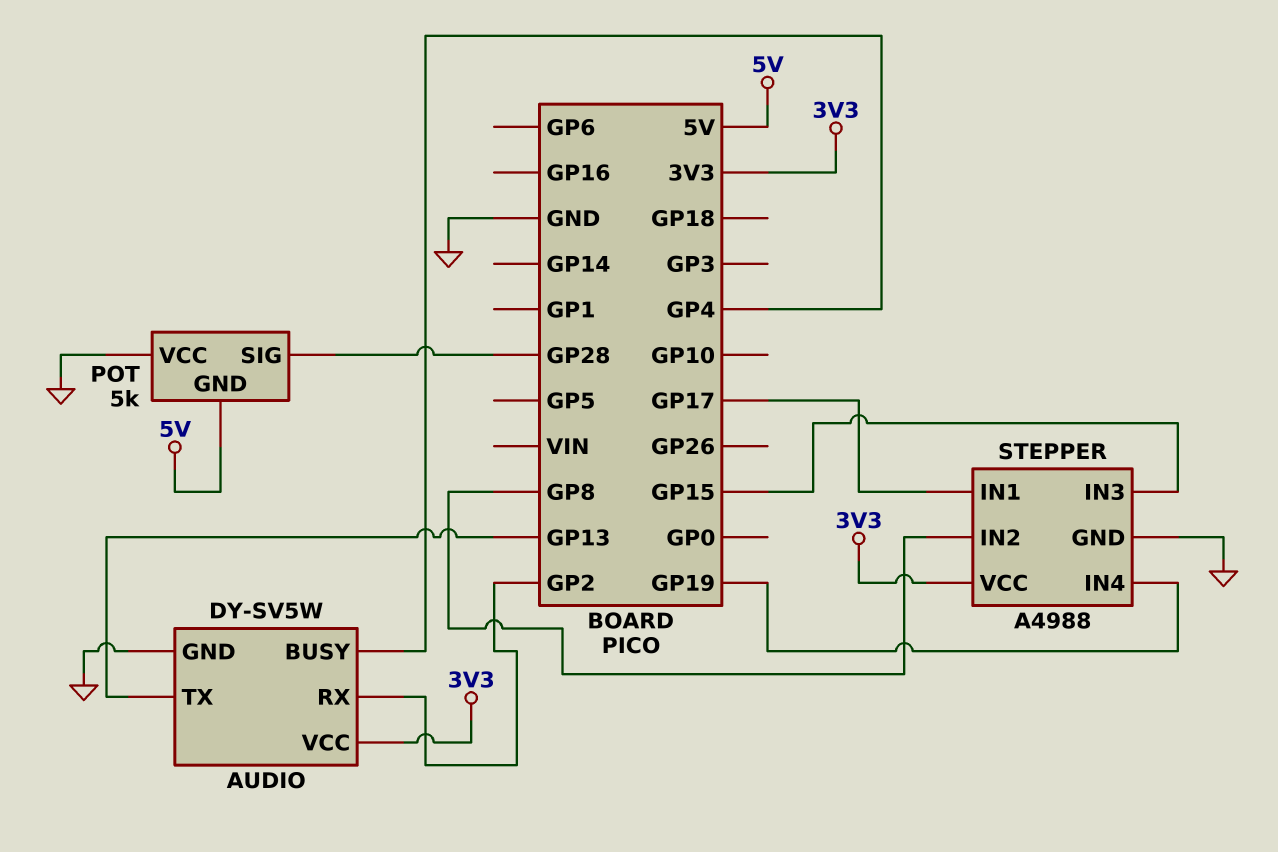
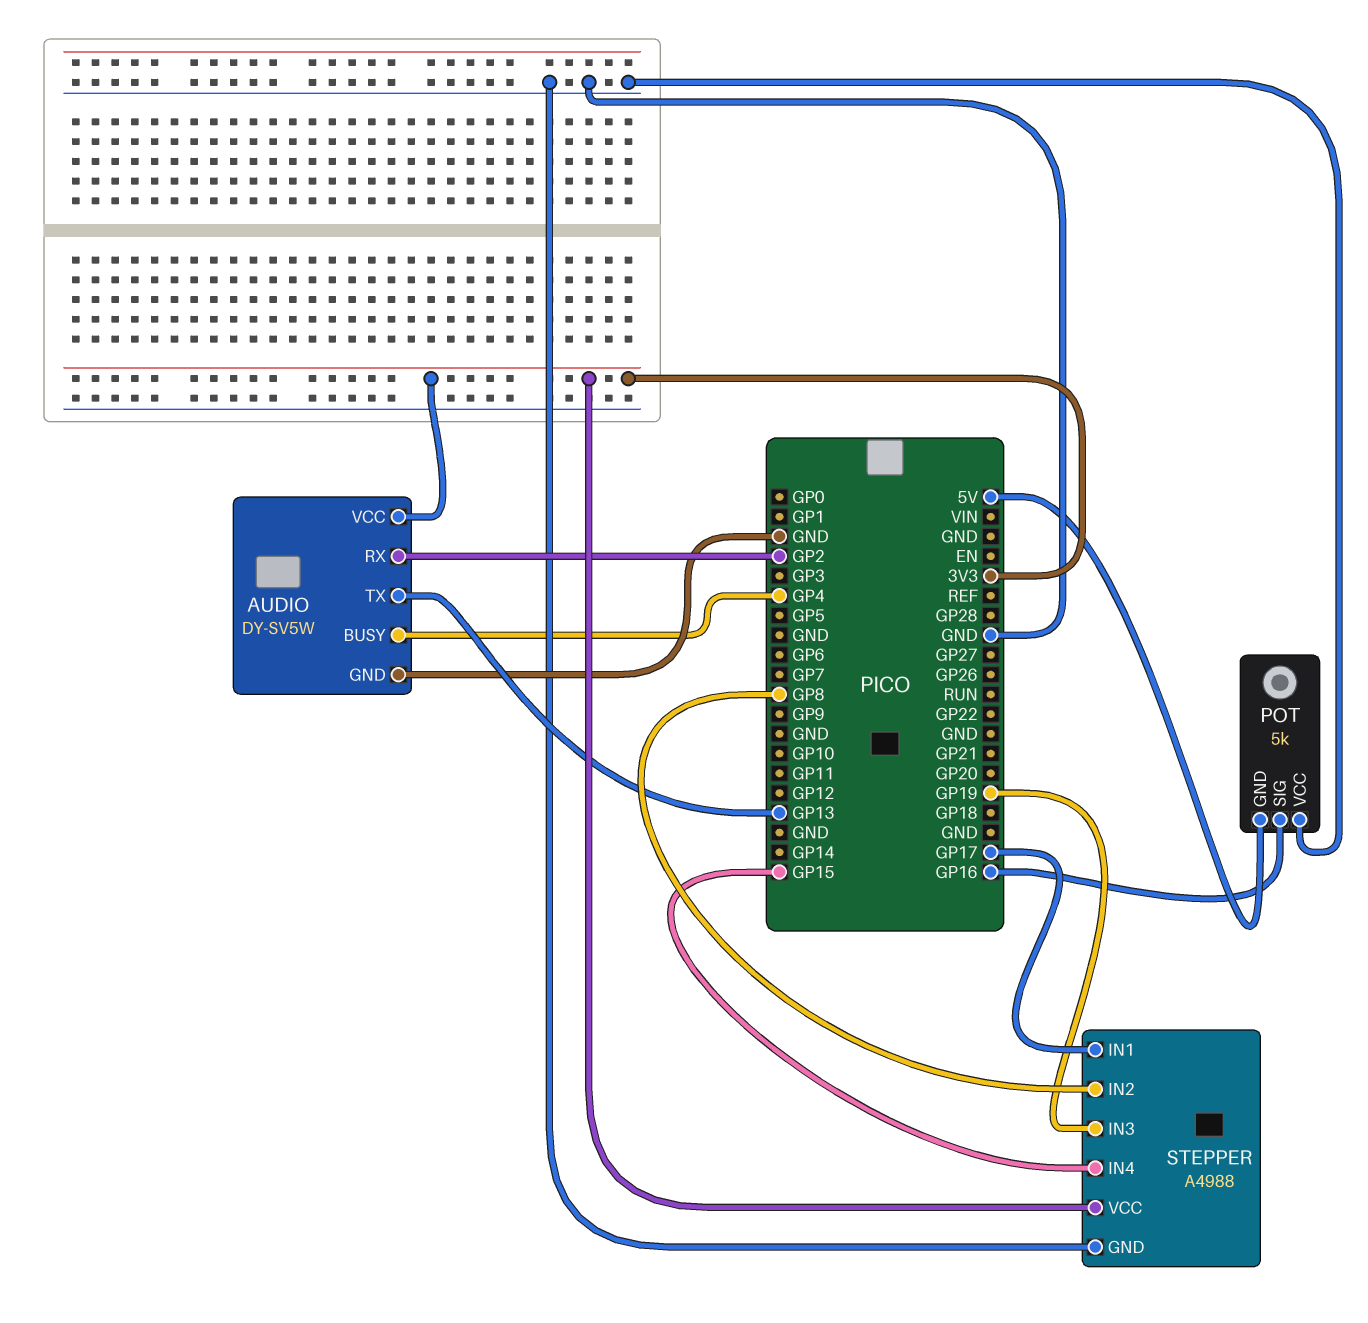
POT pin SIG: GP28 -> GP16
STEPPER pin IN3: GP15 -> GP19
STEPPER pin IN4: GP19 -> GP15

